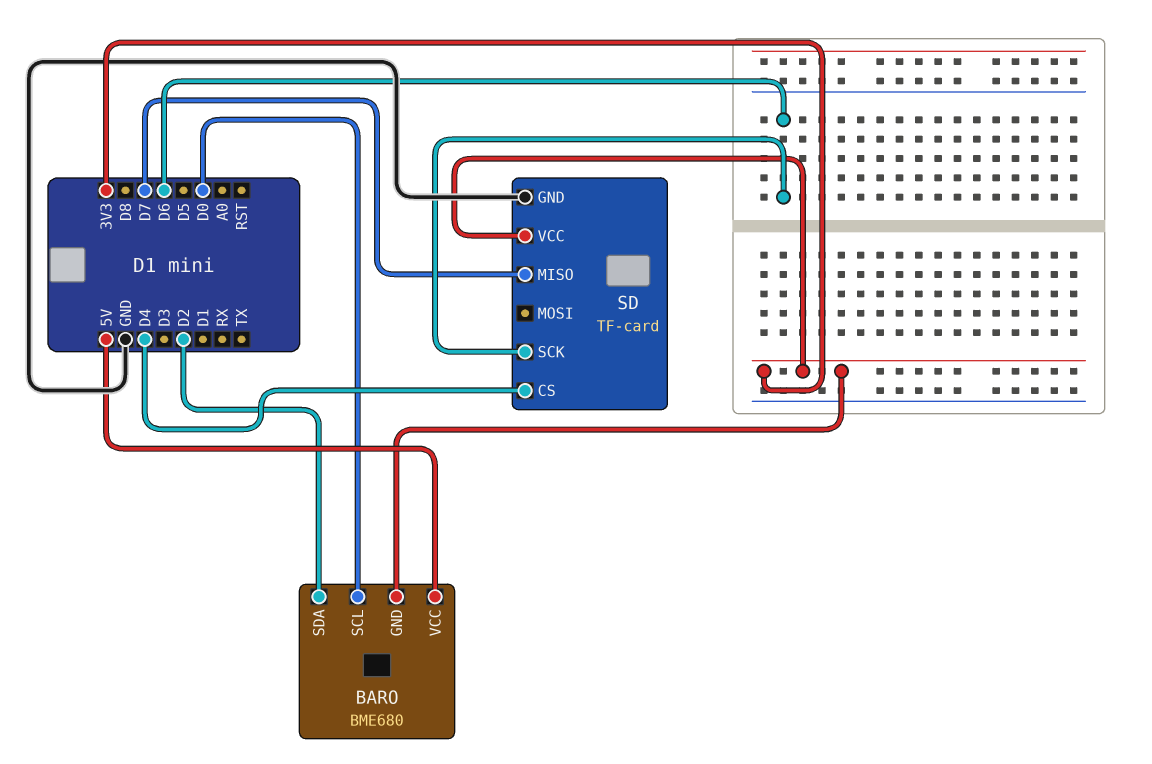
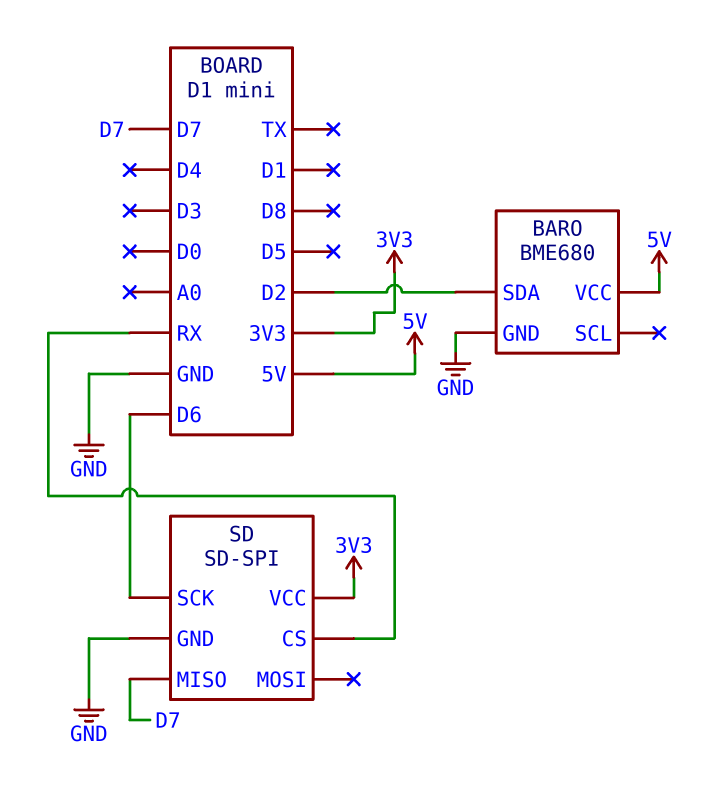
BARO pin GND: 3V3 -> GND
BARO pin SCL: D0 -> none
SD: TF-card -> SD-SPI
SD pin CS: D4 -> RX

